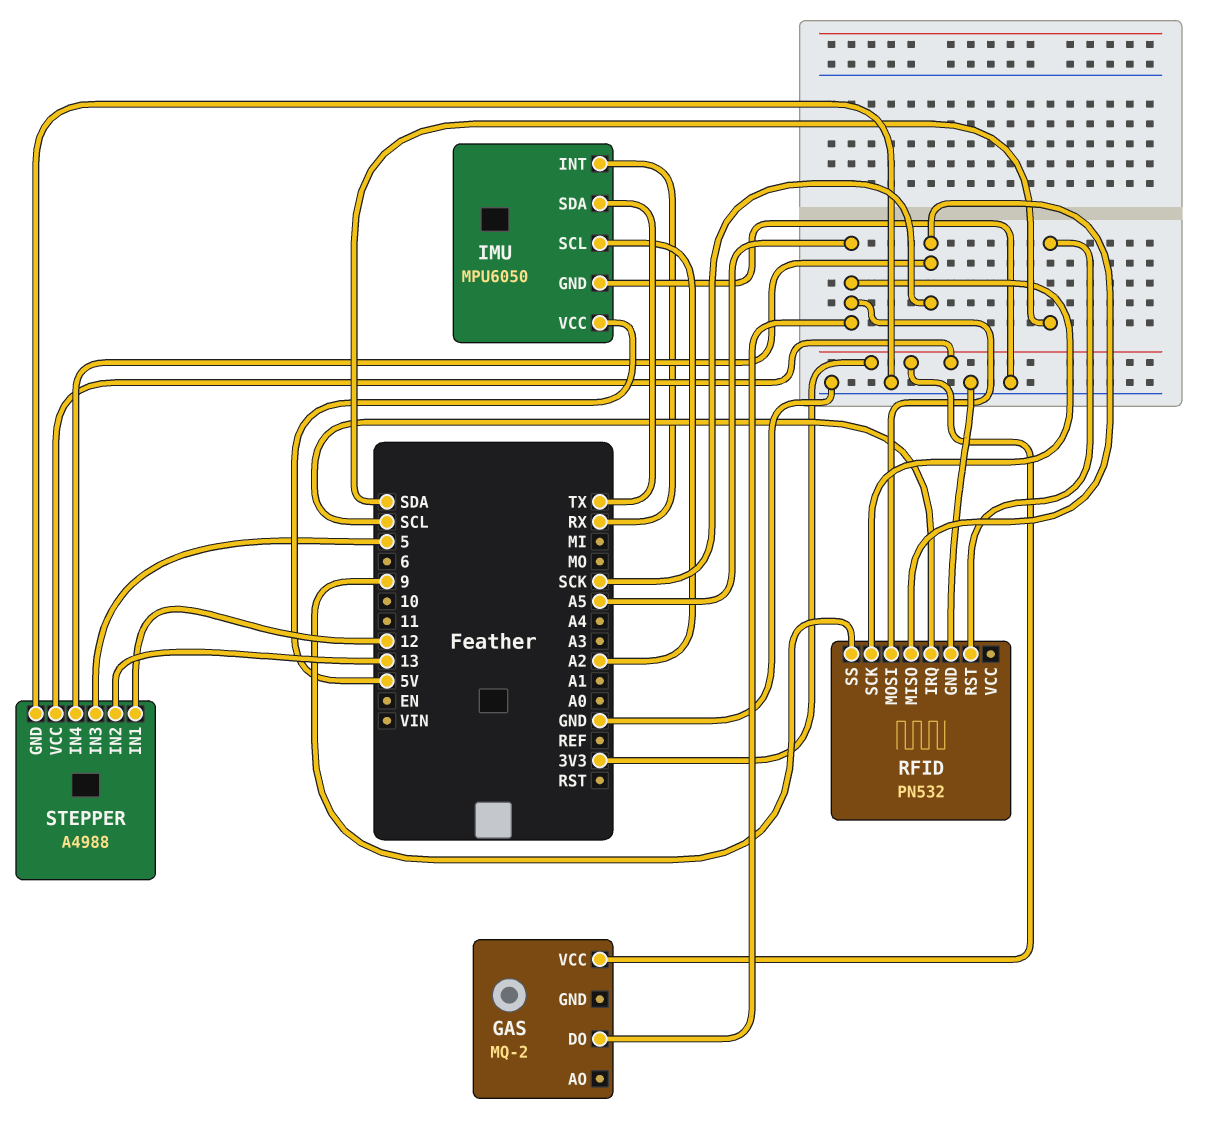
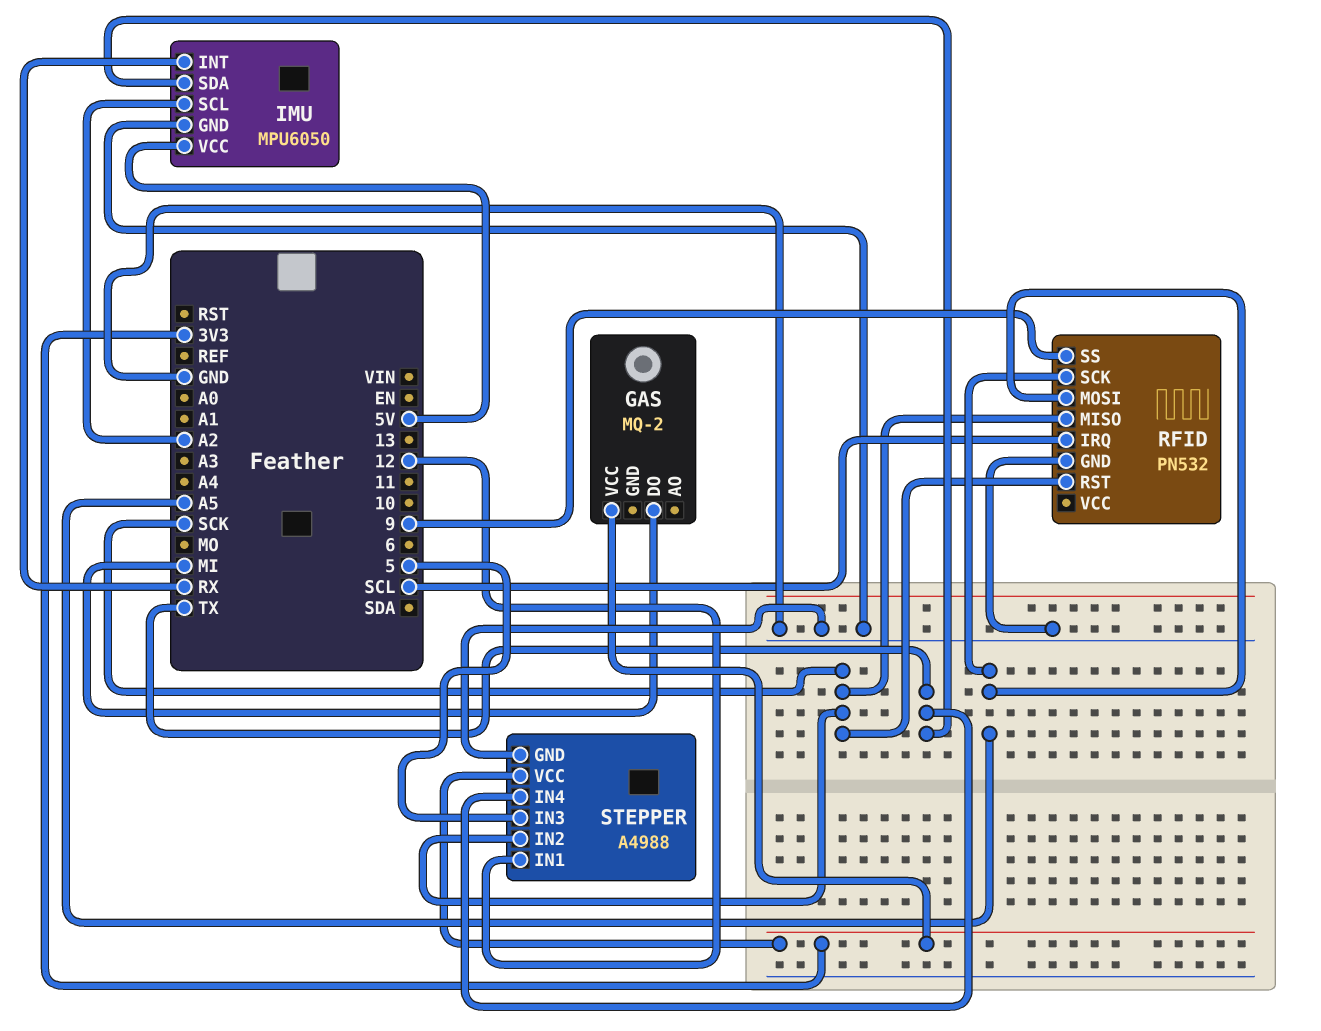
GAS pin DO: A5 -> MI
RFID pin RST: SDA -> SCK
STEPPER pin IN2: 13 -> SCK
STEPPER pin IN4: SCK -> TX

